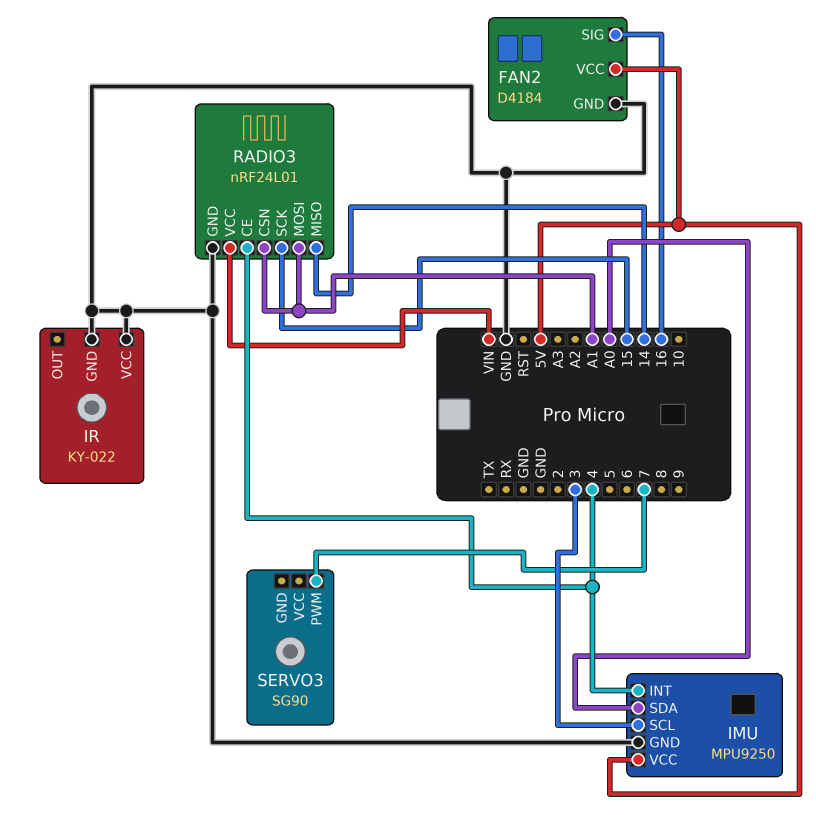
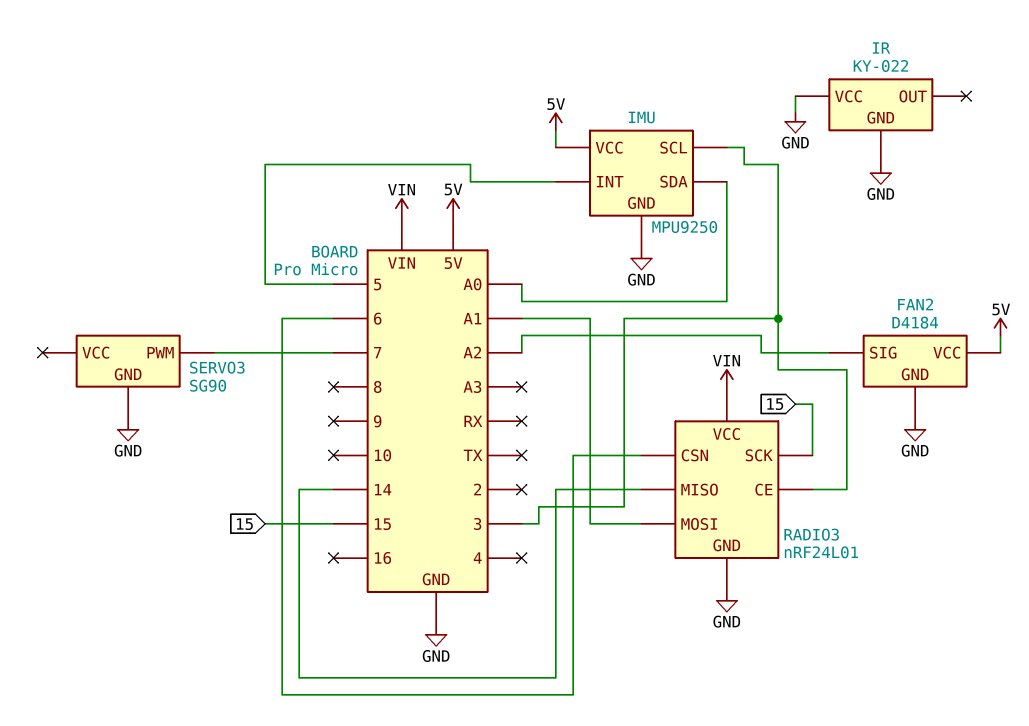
FAN2 pin SIG: 16 -> A2
IMU pin INT: 4 -> 5
RADIO3 pin CE: 4 -> 3
RADIO3 pin CSN: A1 -> 6
SERVO3 pin GND: none -> GND

